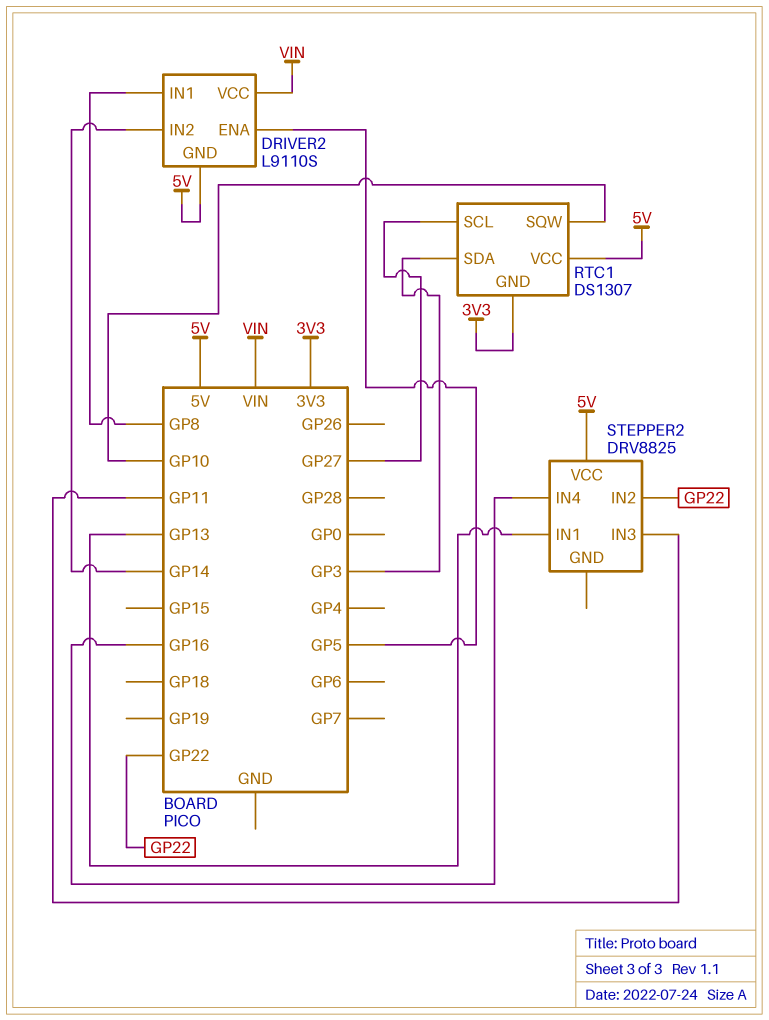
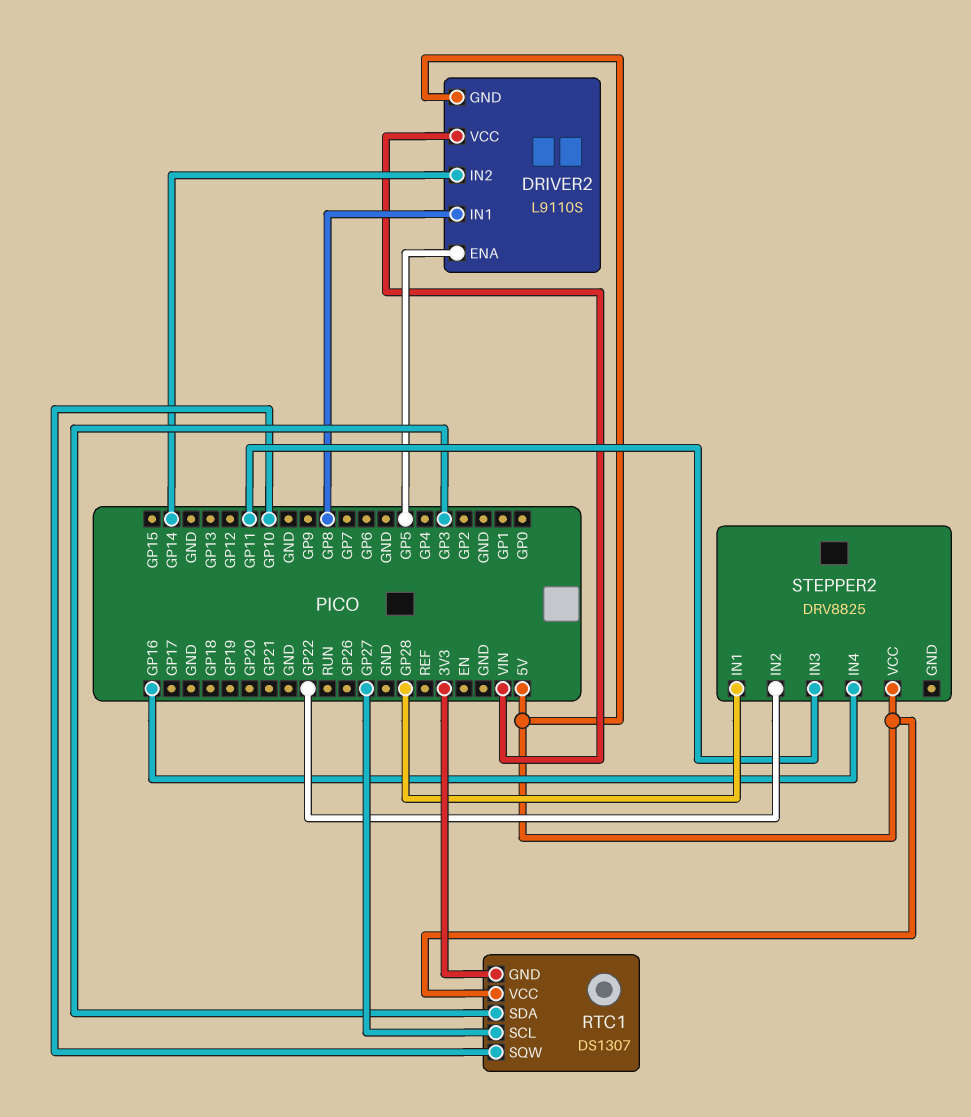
STEPPER2 pin IN1: GP13 -> GP28

